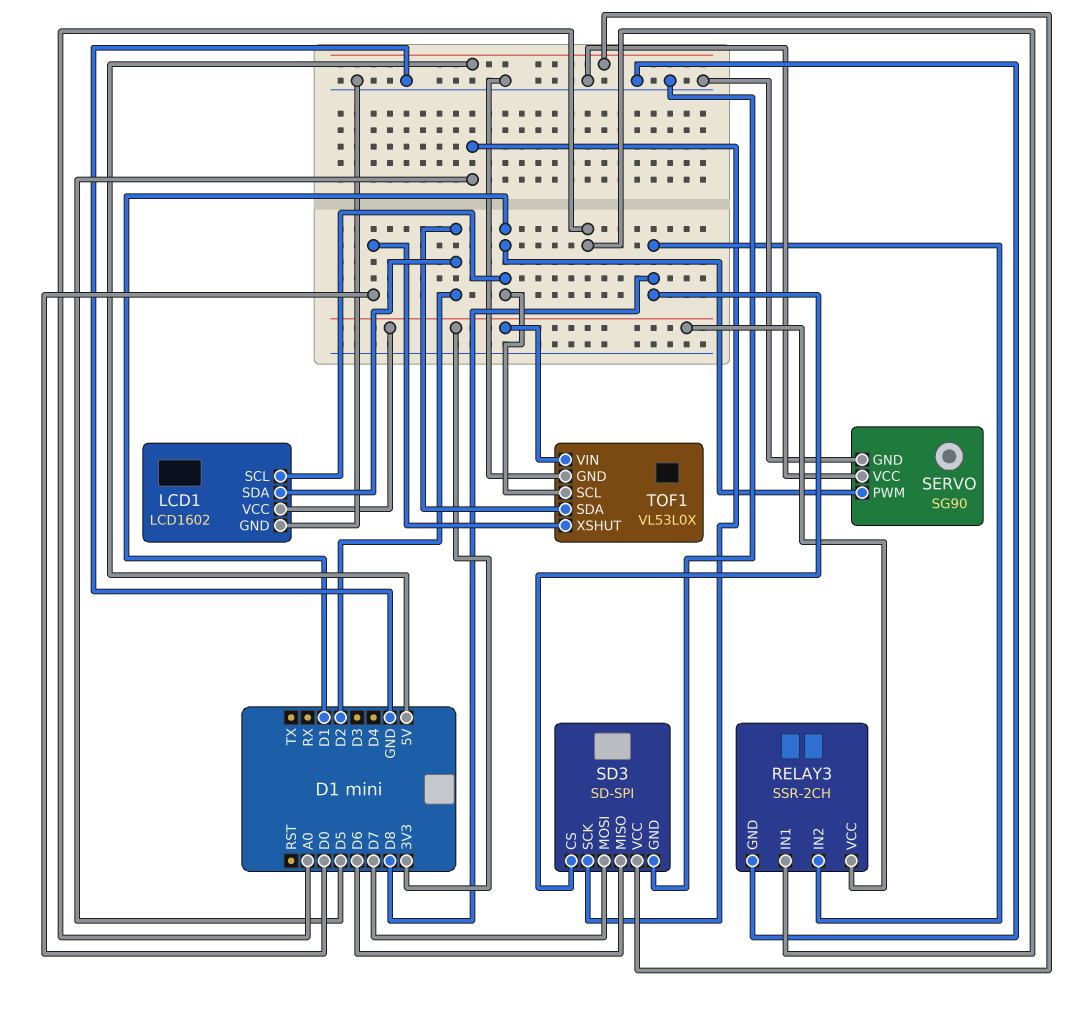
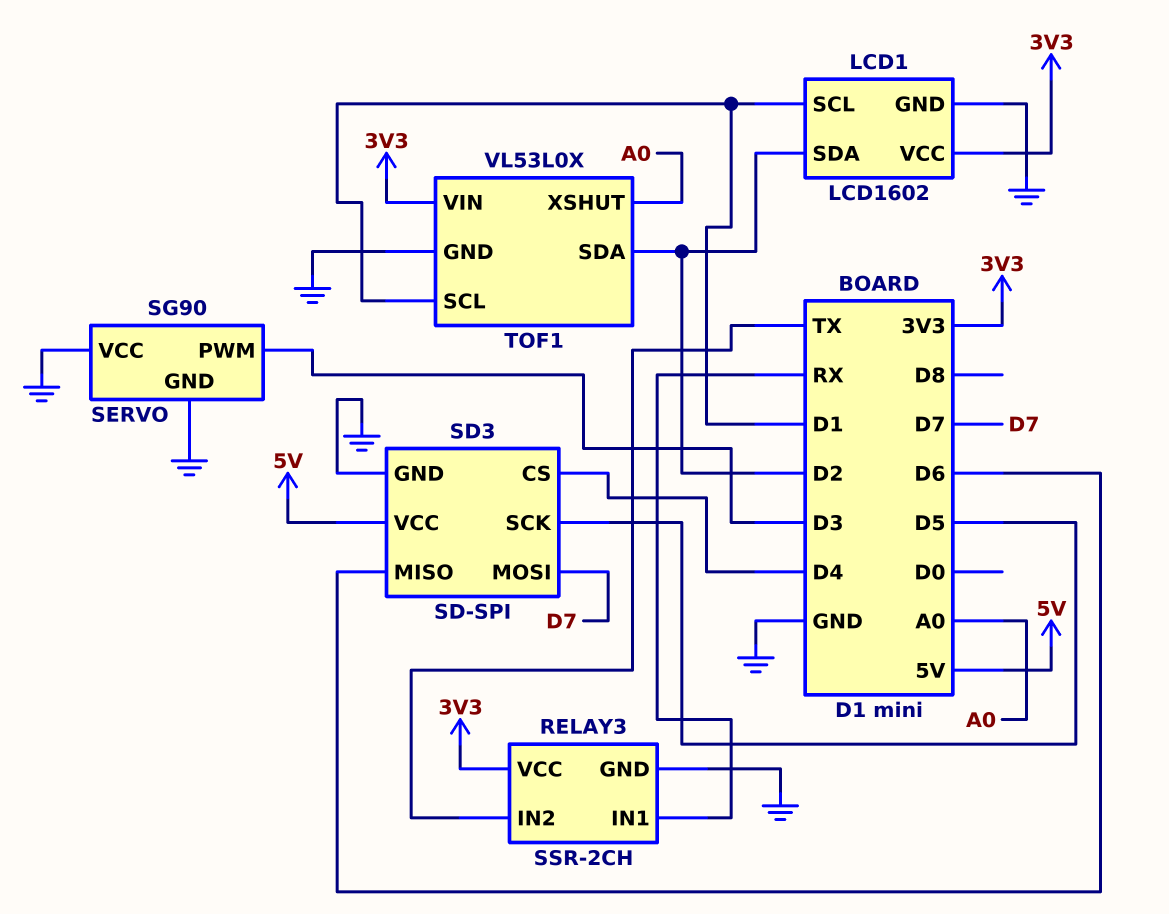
RELAY3 pin IN1: A0 -> RX
RELAY3 pin IN2: D8 -> TX
SD3 pin CS: D8 -> D4
SERVO pin PWM: D1 -> D3
TOF1 pin XSHUT: D0 -> A0

